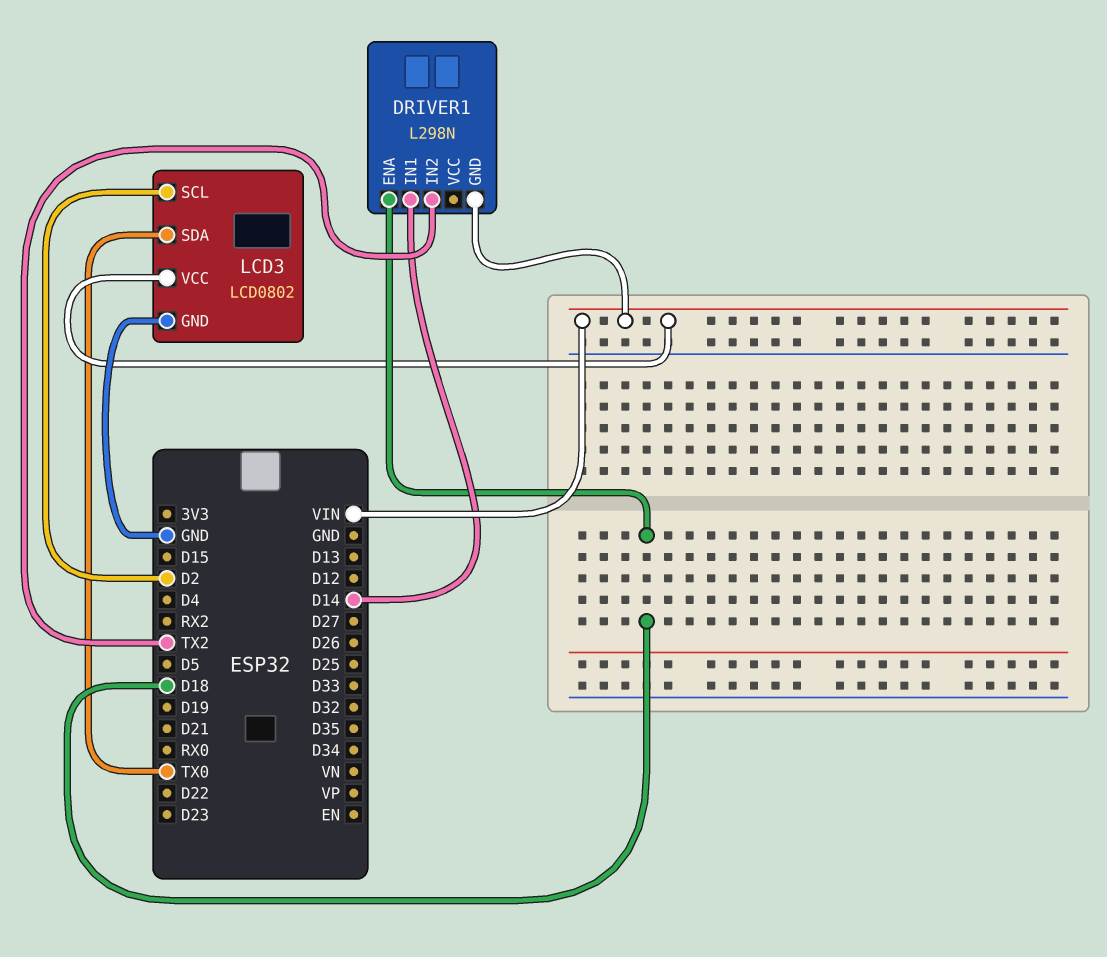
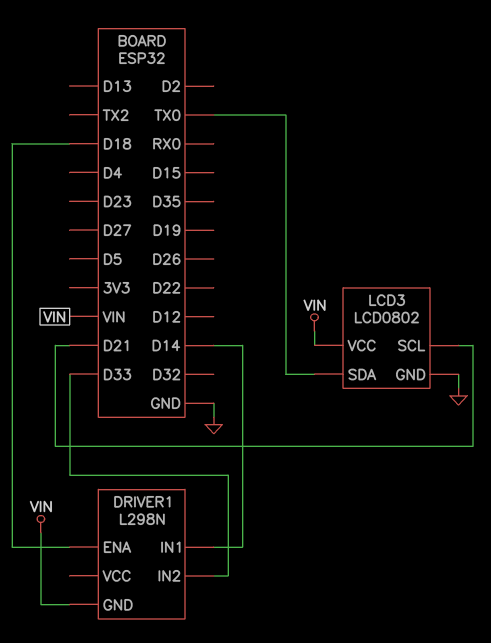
DRIVER1 pin IN2: TX2 -> D33
LCD3 pin SCL: D2 -> D21

